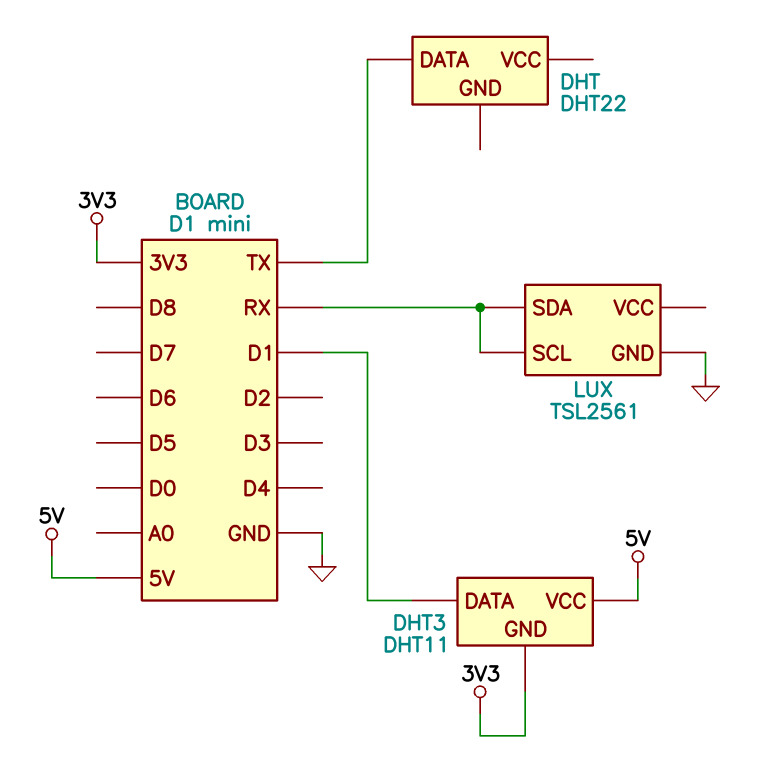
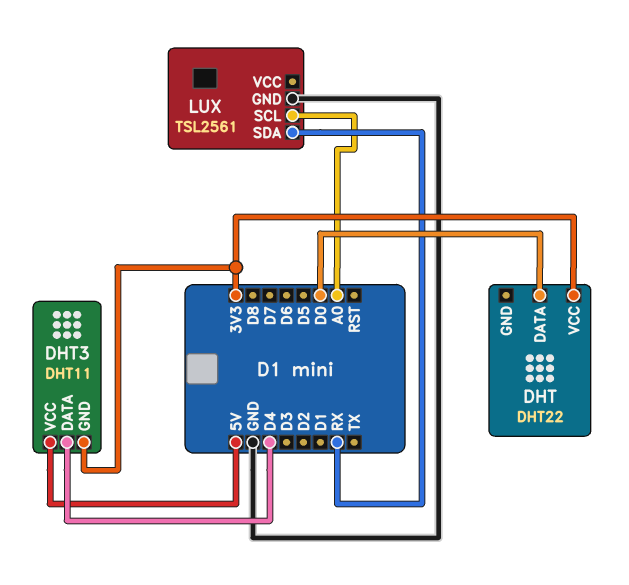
DHT pin DATA: TX -> D0
DHT pin VCC: none -> 3V3
DHT3 pin DATA: D1 -> D4
LUX pin SCL: RX -> A0

